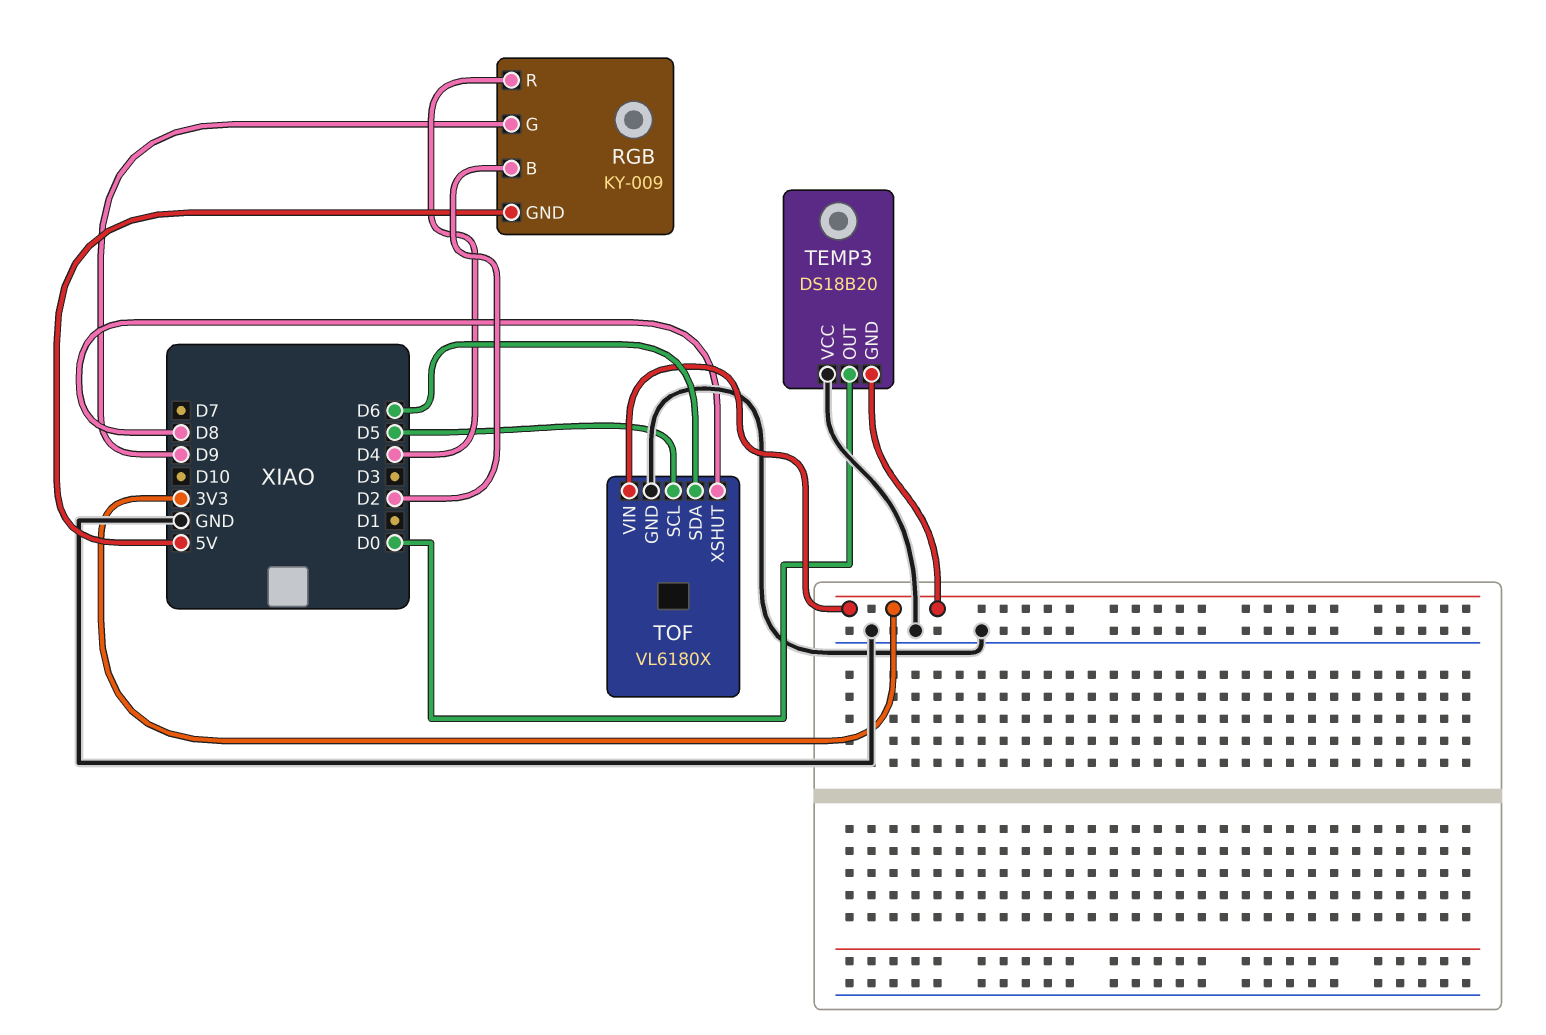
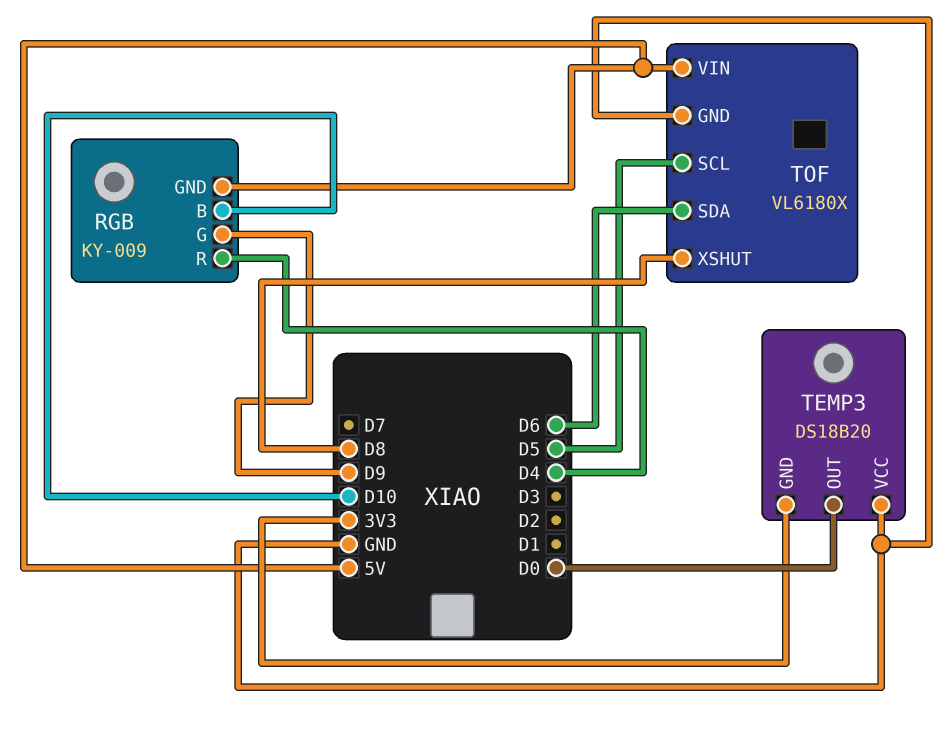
RGB pin B: D2 -> D10
TOF pin VIN: 3V3 -> 5V

